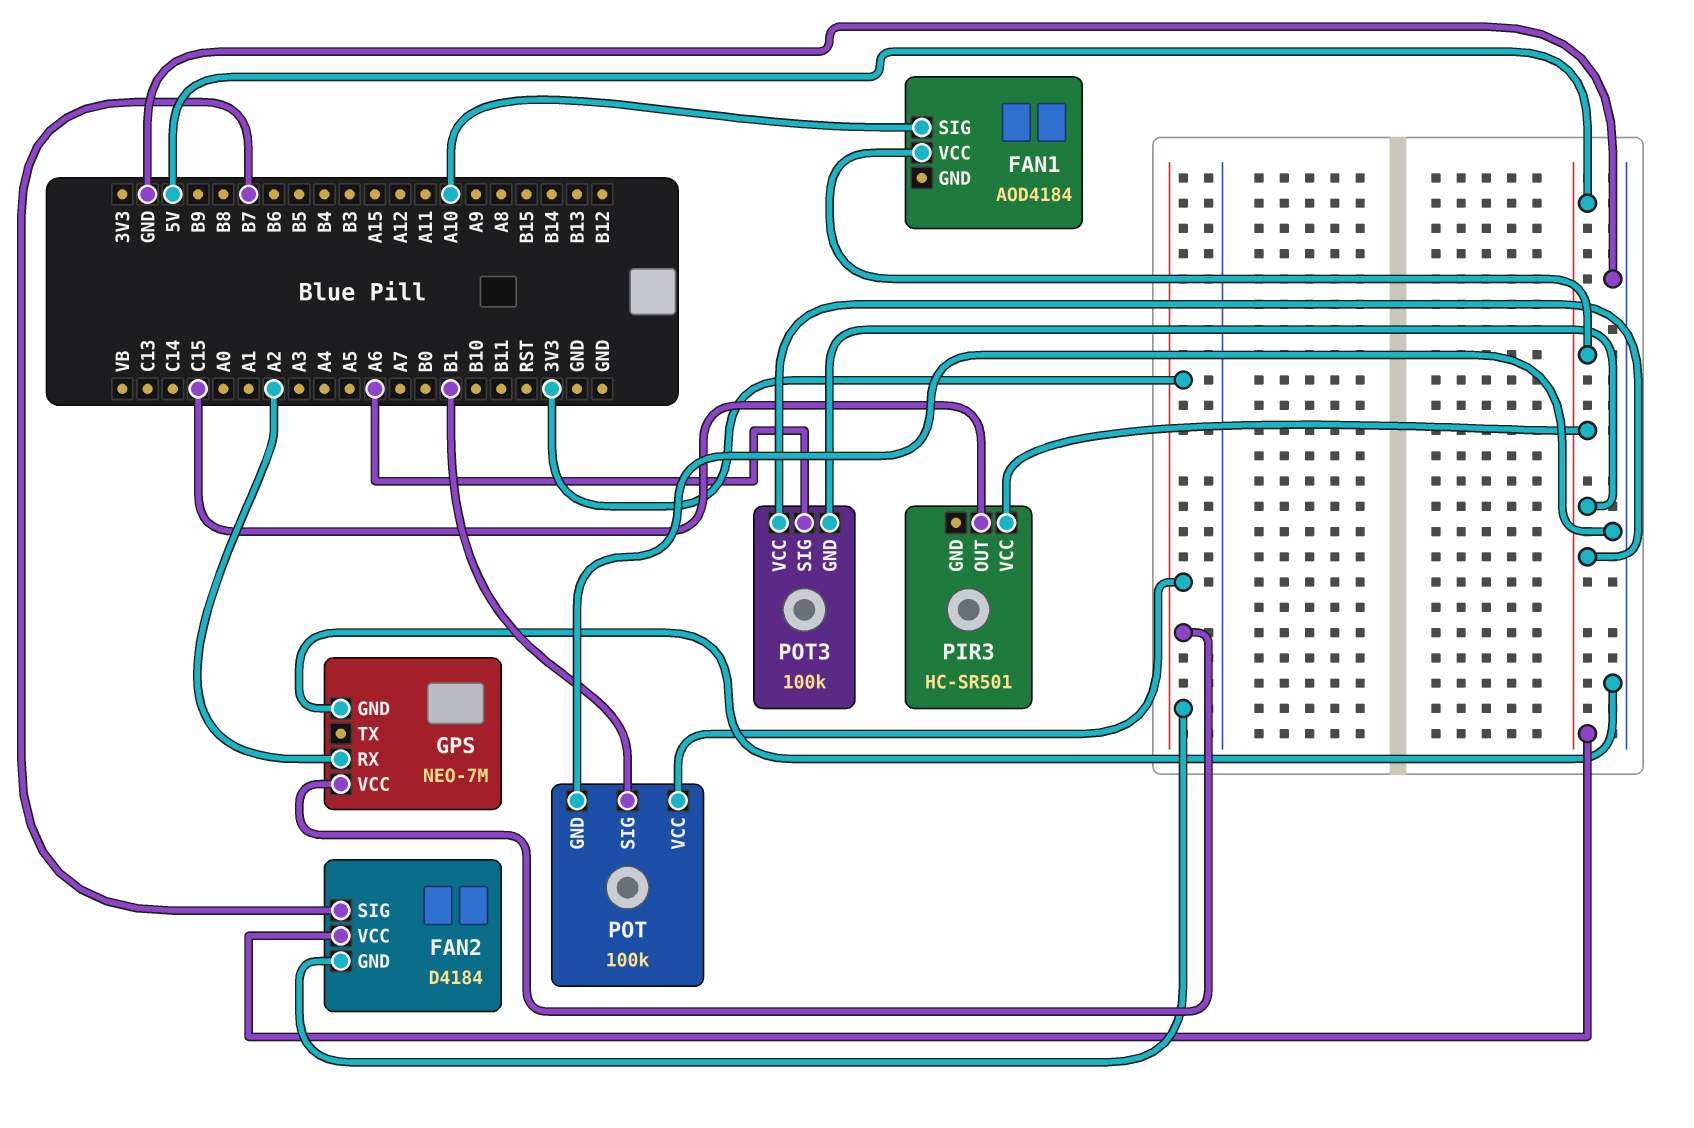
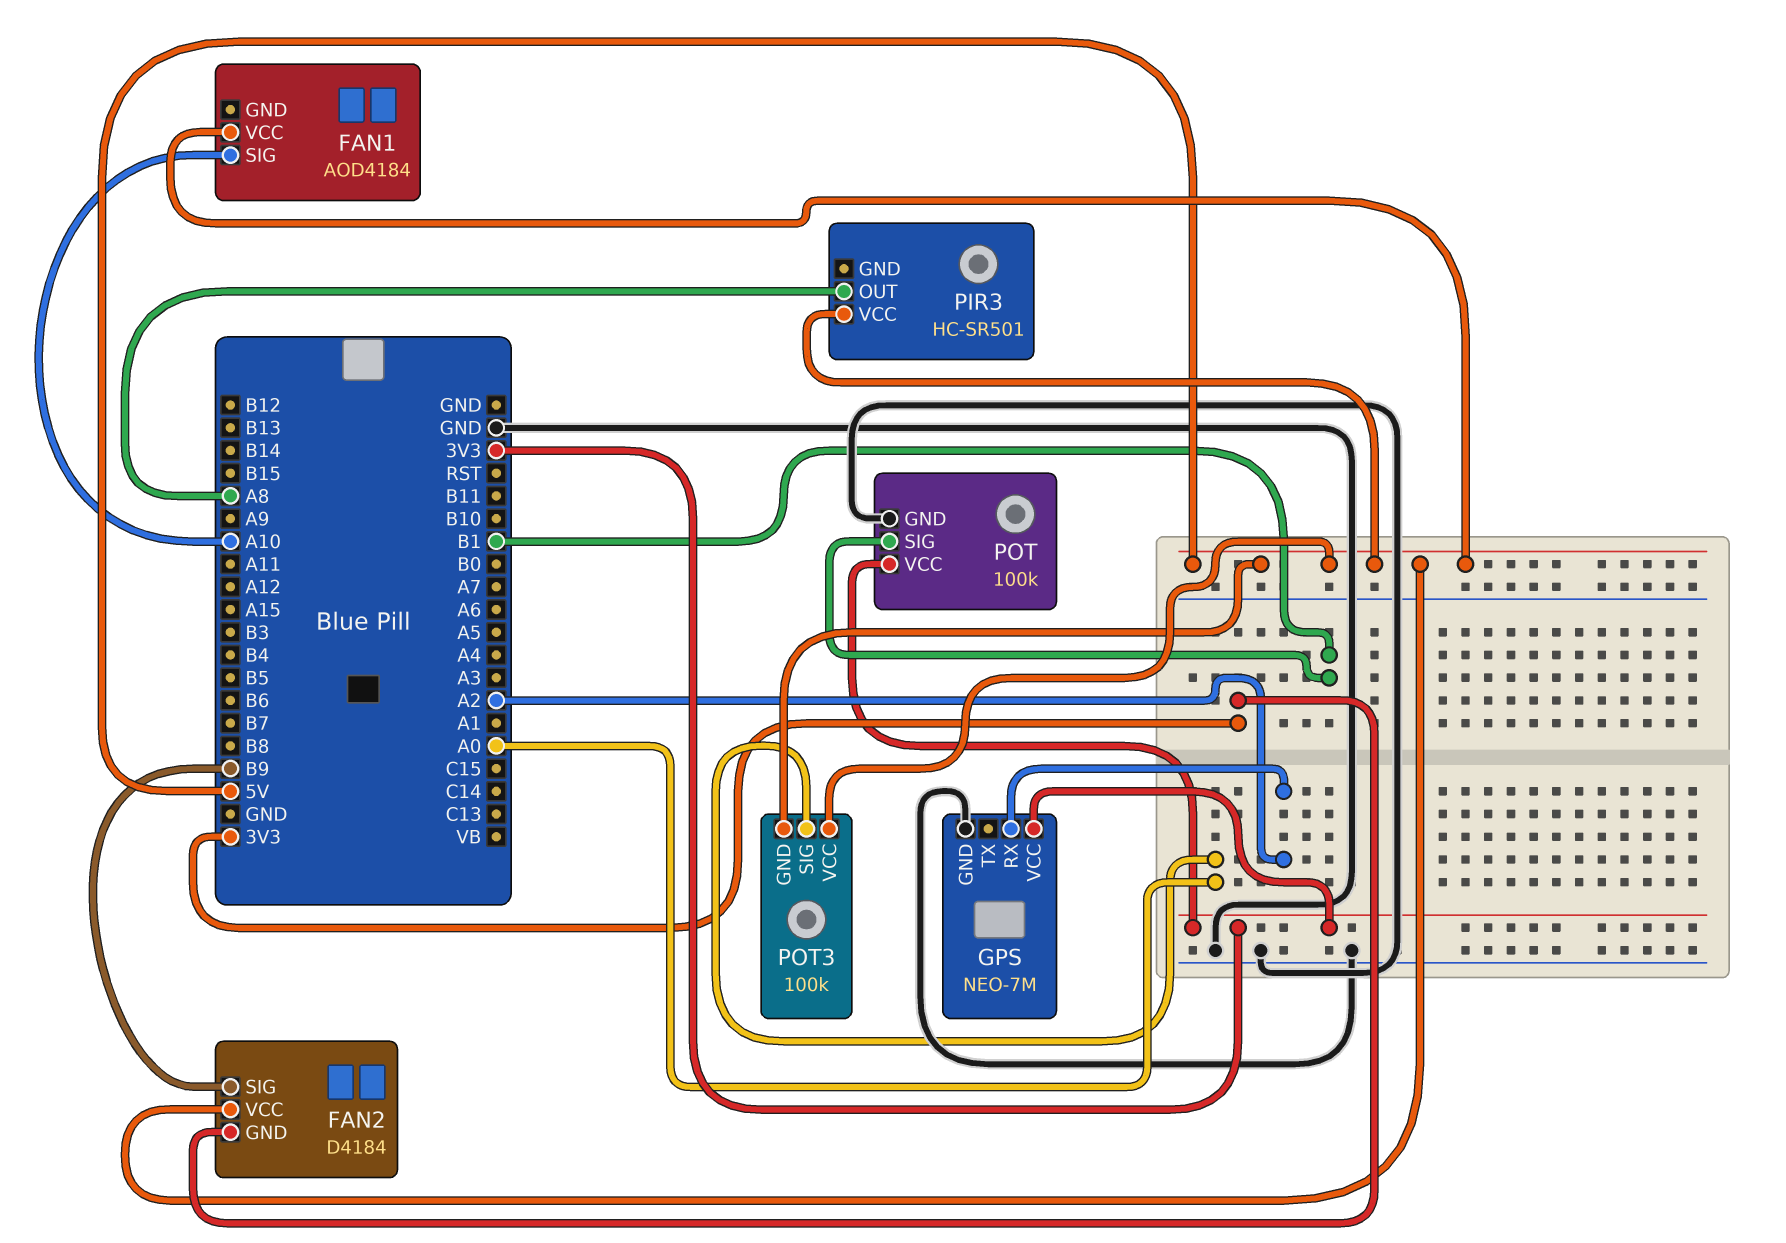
FAN2 pin SIG: B7 -> B9
PIR3 pin OUT: C15 -> A8
POT3 pin SIG: A6 -> A0

